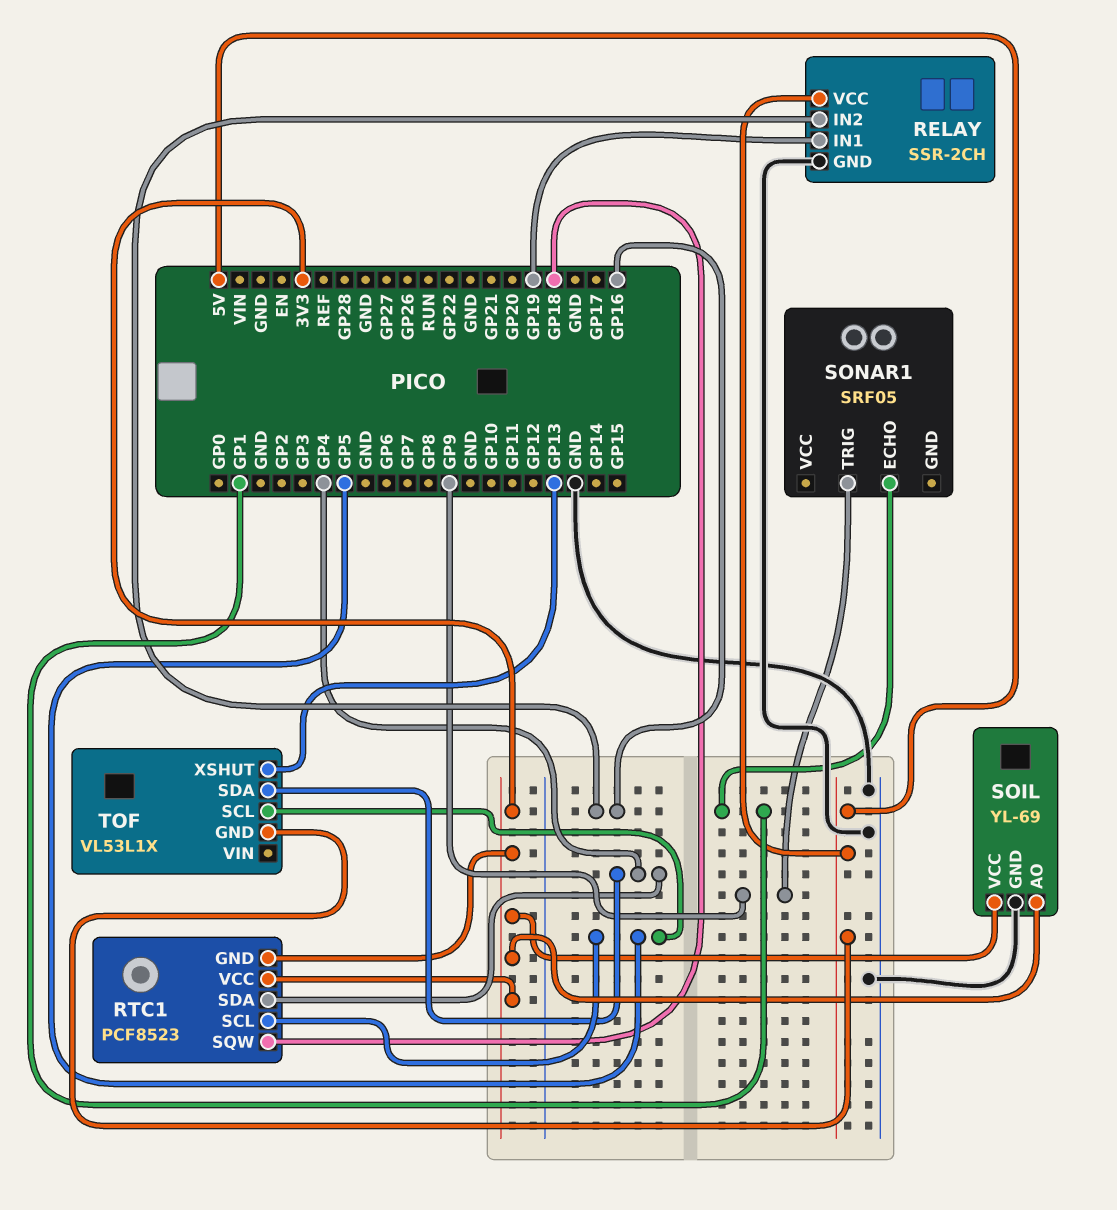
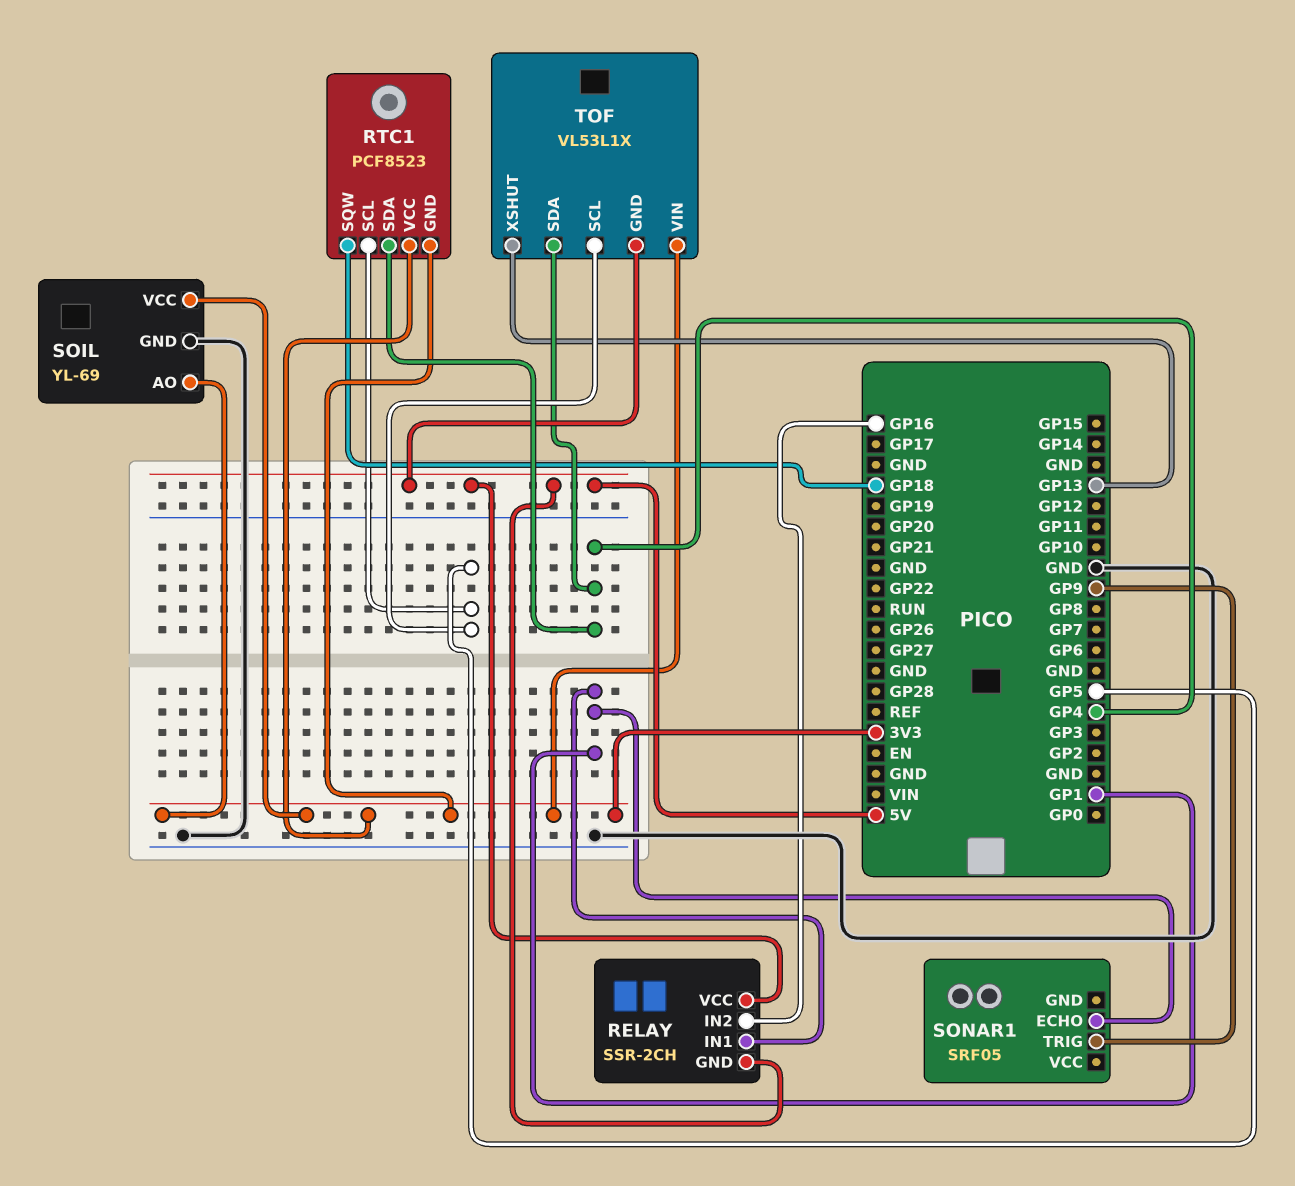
RELAY pin GND: GND -> 5V
RELAY pin IN1: GP19 -> GP1
TOF pin VIN: none -> 3V3

